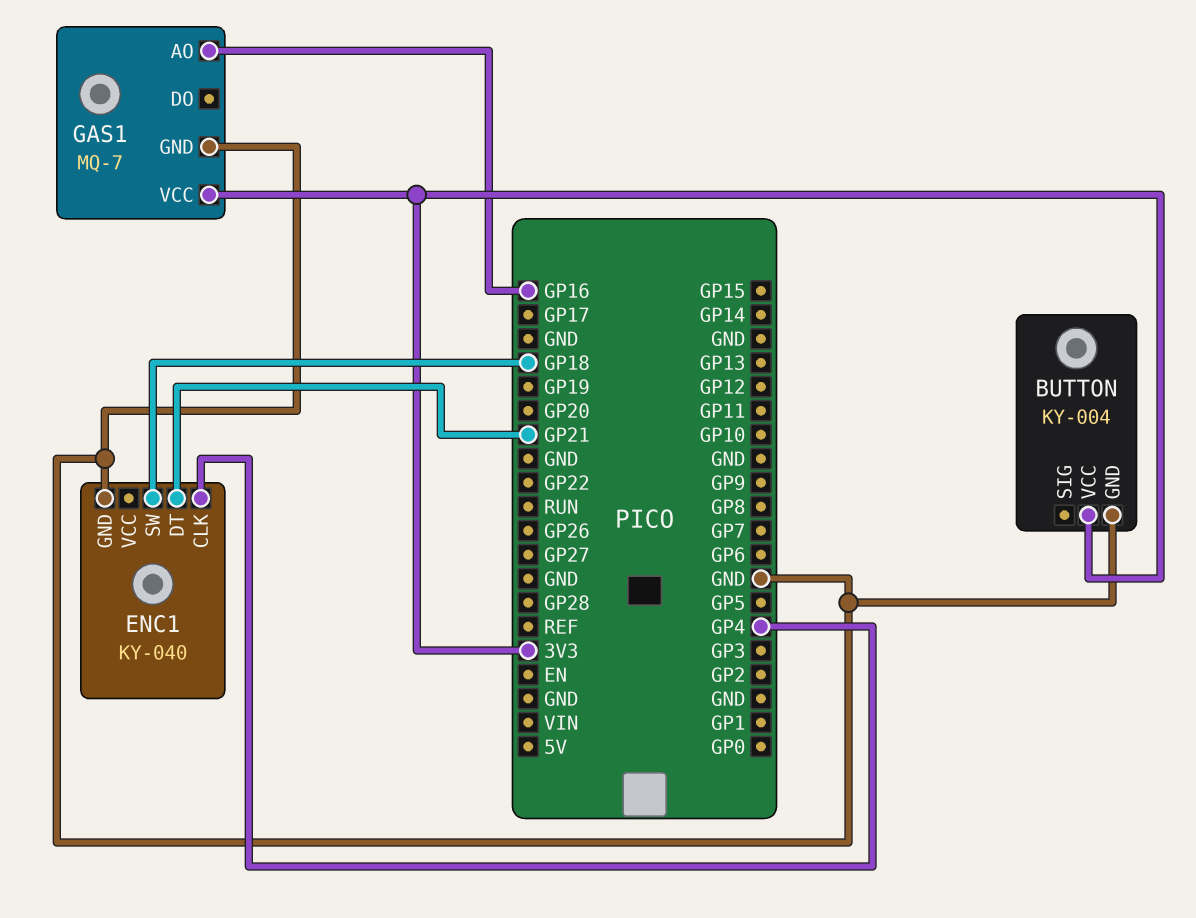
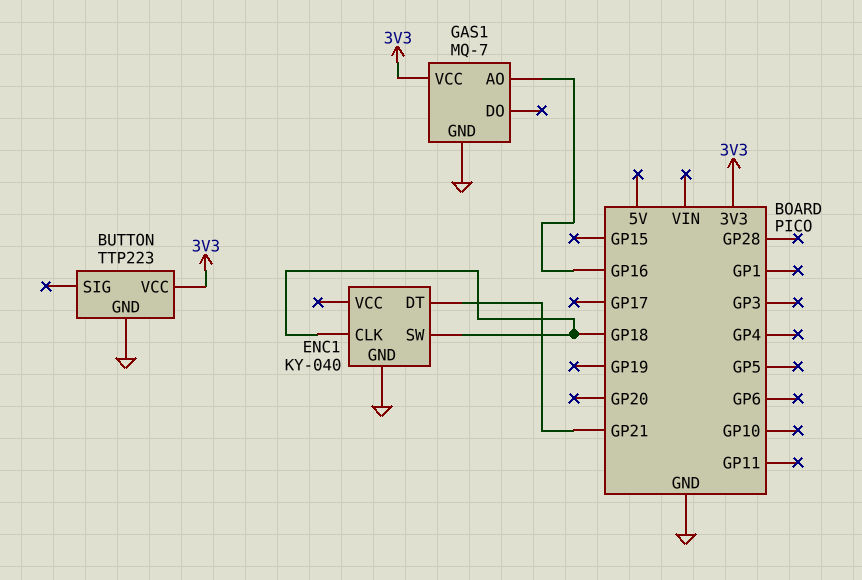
BUTTON: KY-004 -> TTP223
ENC1 pin CLK: GP4 -> GP18

